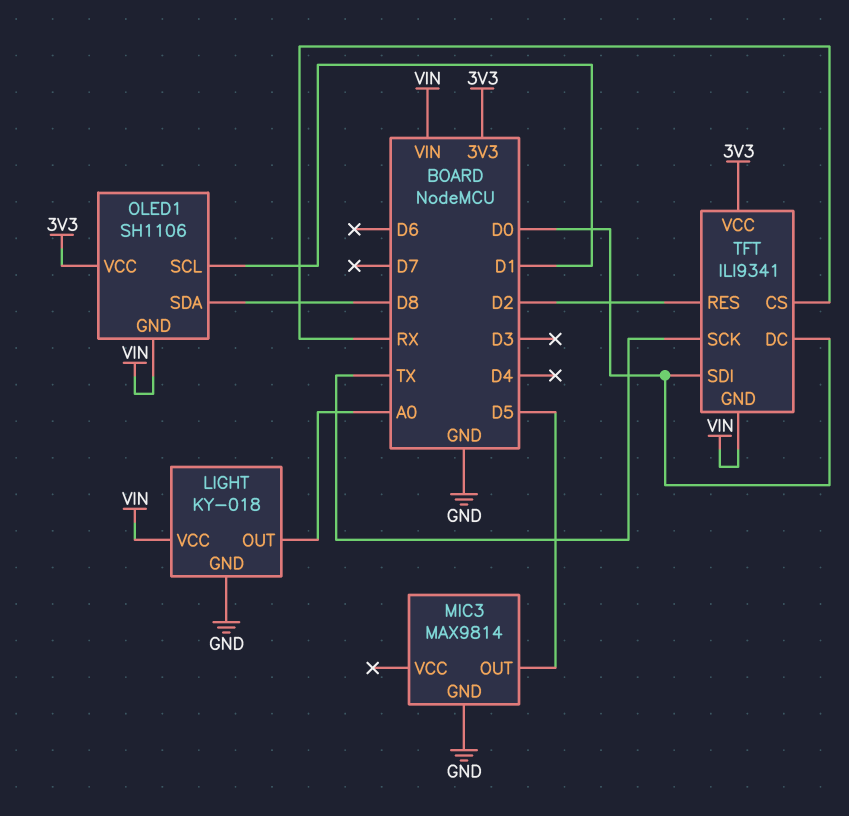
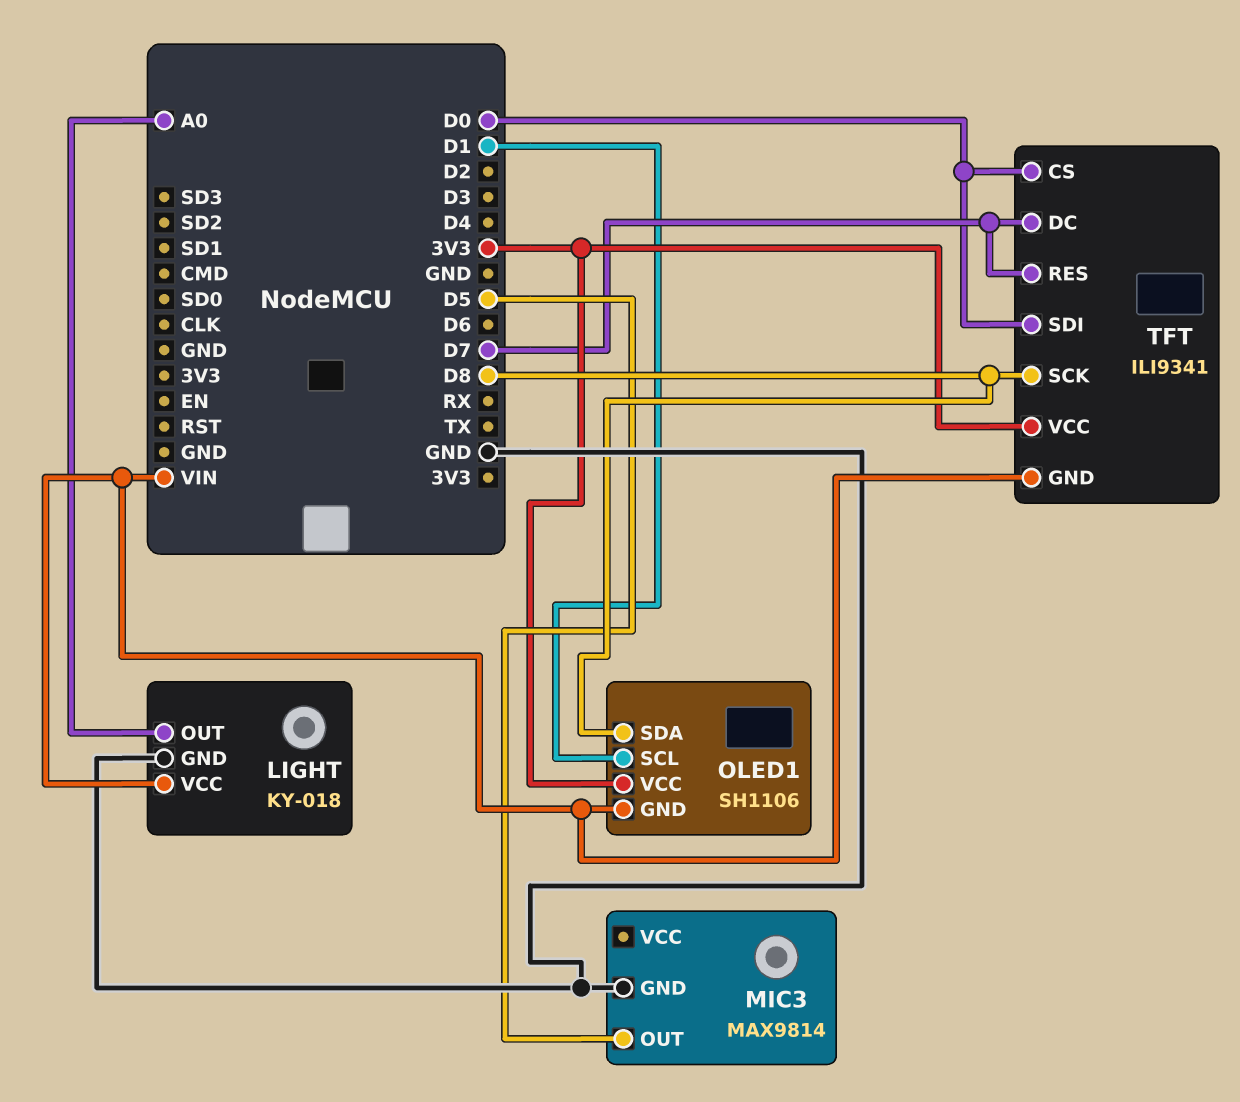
TFT pin CS: RX -> D0
TFT pin DC: D0 -> D7
TFT pin RES: D2 -> D7
TFT pin SCK: TX -> D8

